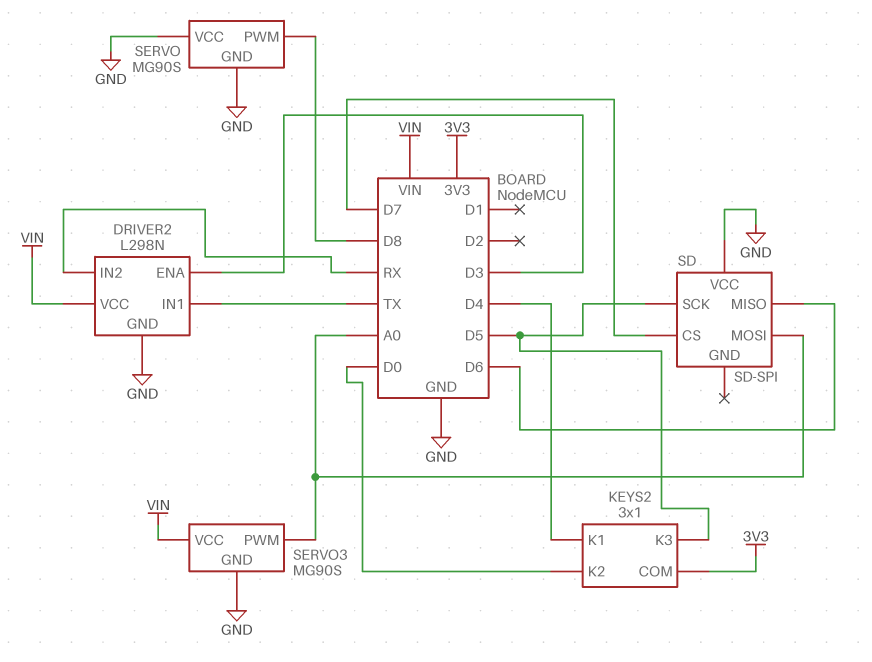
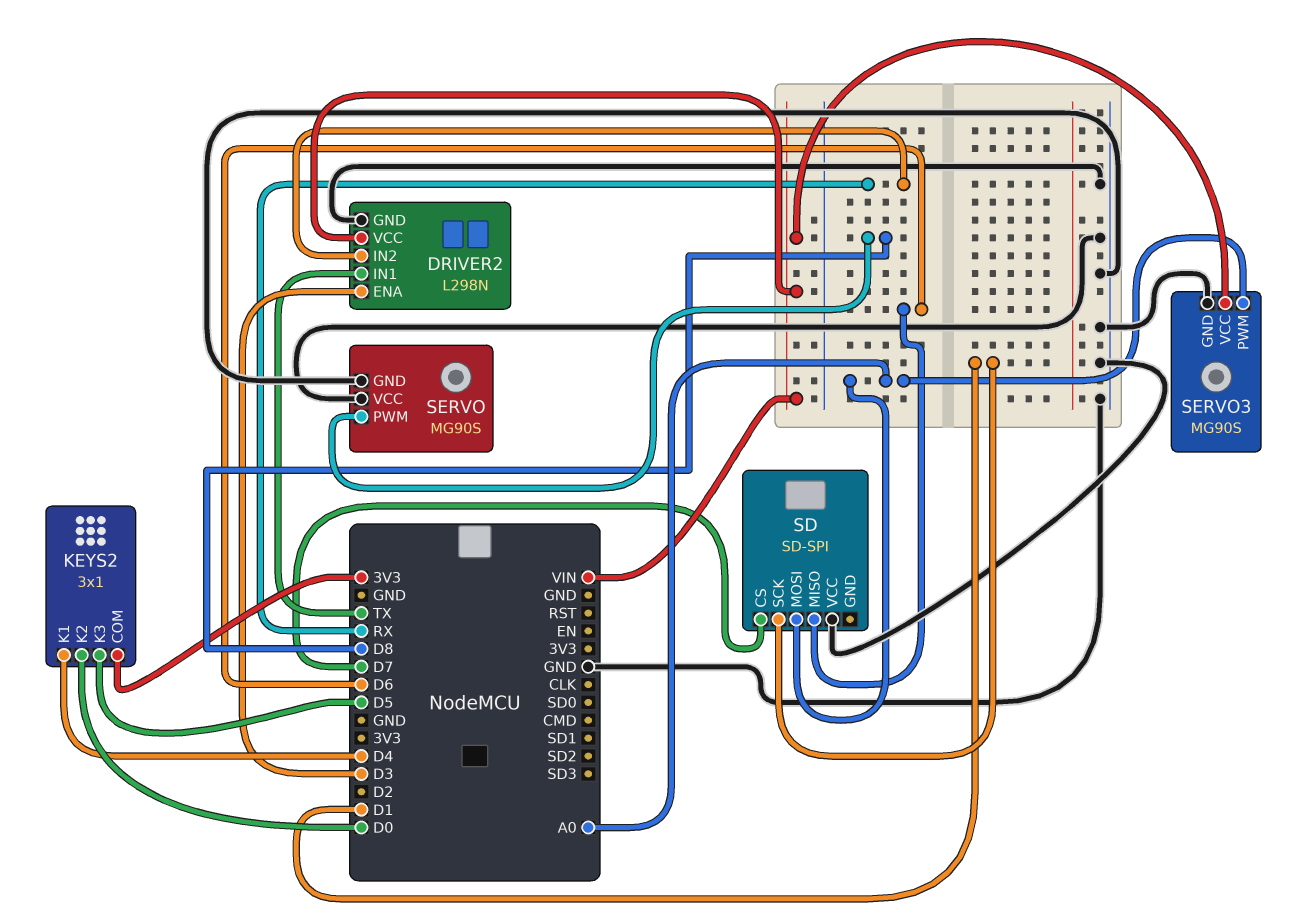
SD pin SCK: D5 -> D1

